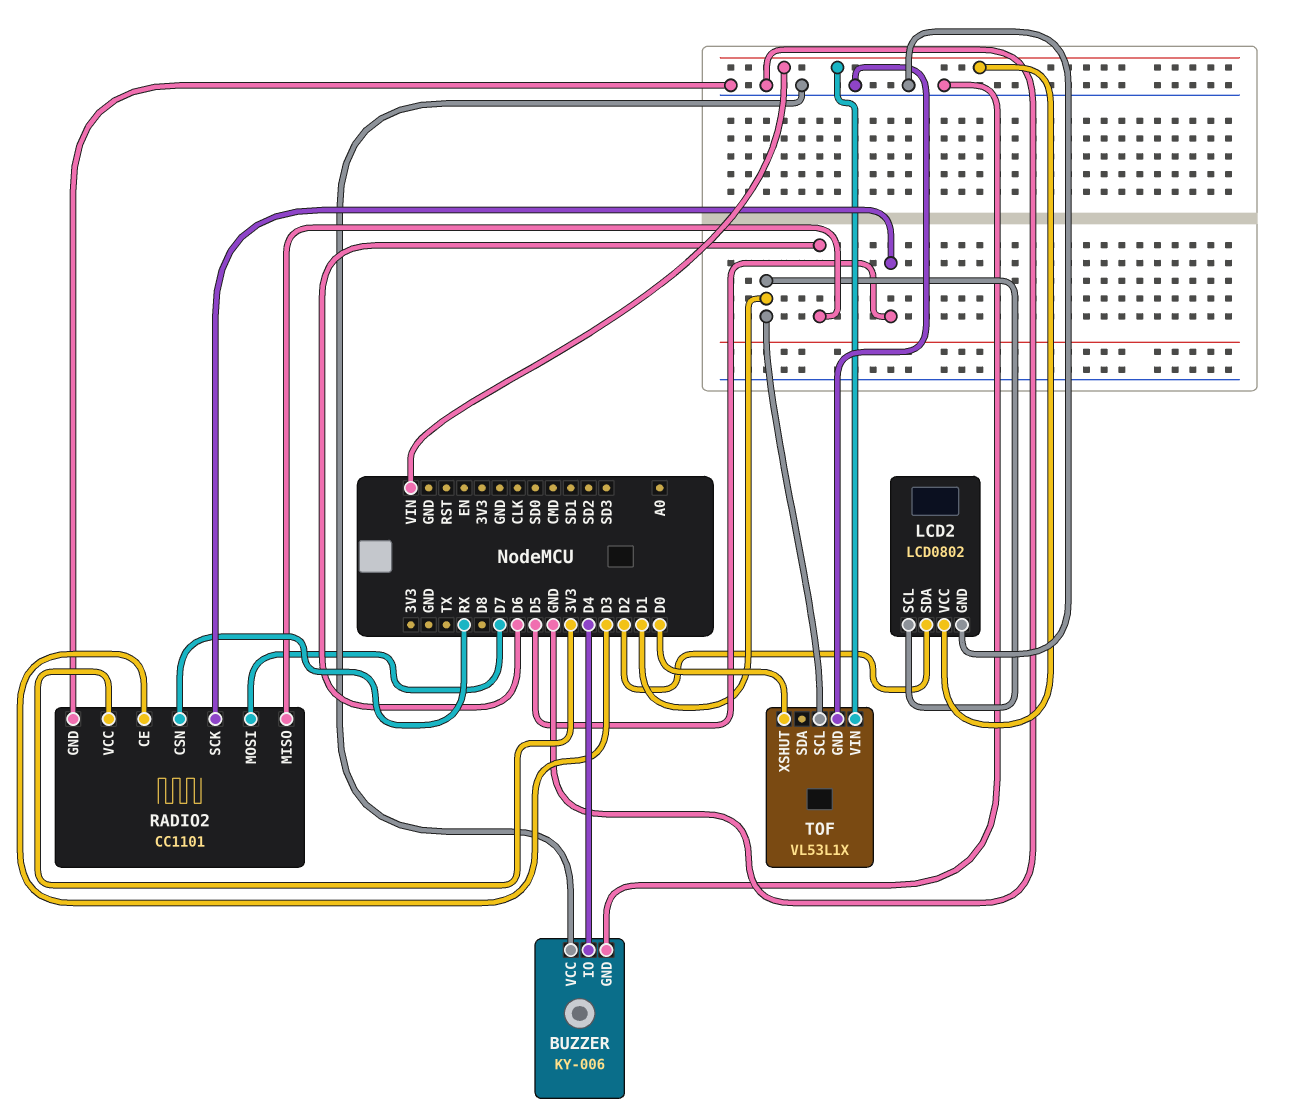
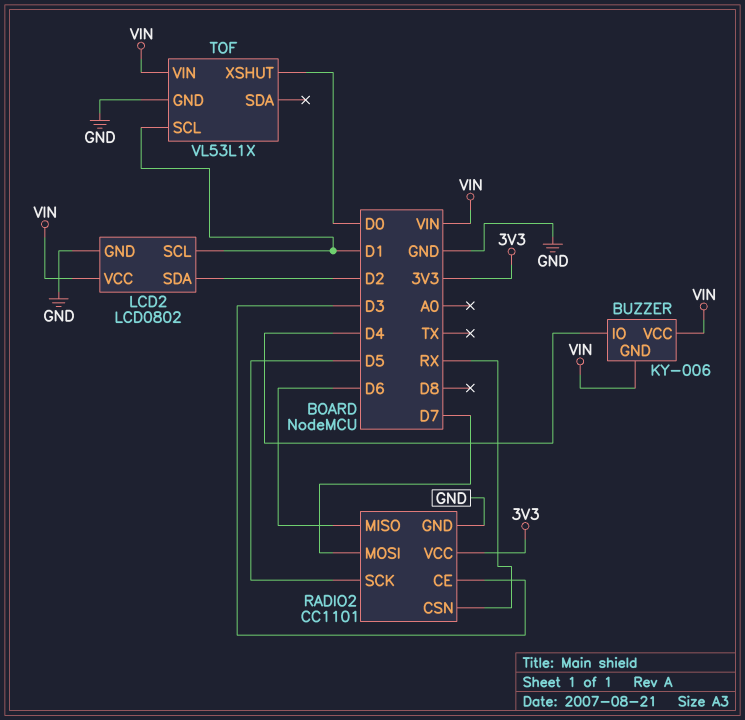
BUZZER pin GND: GND -> VIN
BUZZER pin VCC: GND -> VIN

